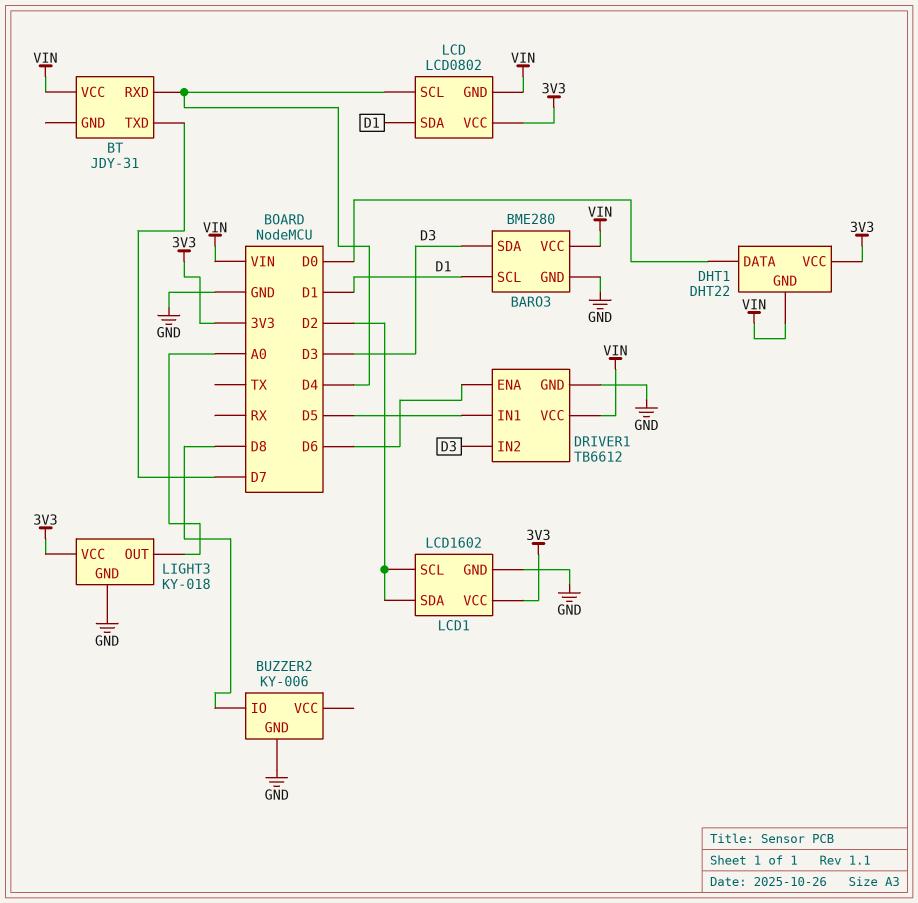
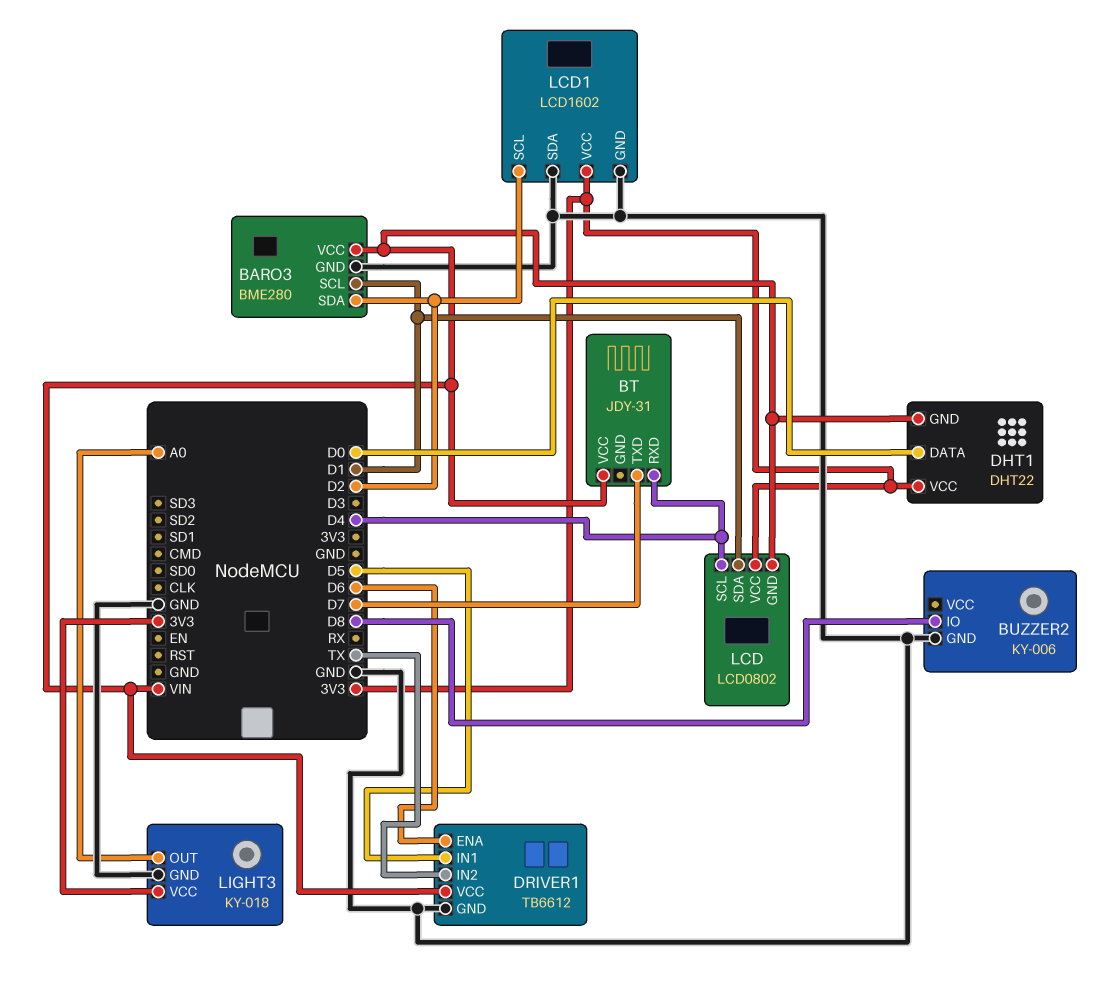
BARO3 pin SDA: D3 -> D2
DRIVER1 pin IN2: D3 -> TX
LCD1 pin SDA: D2 -> GND

